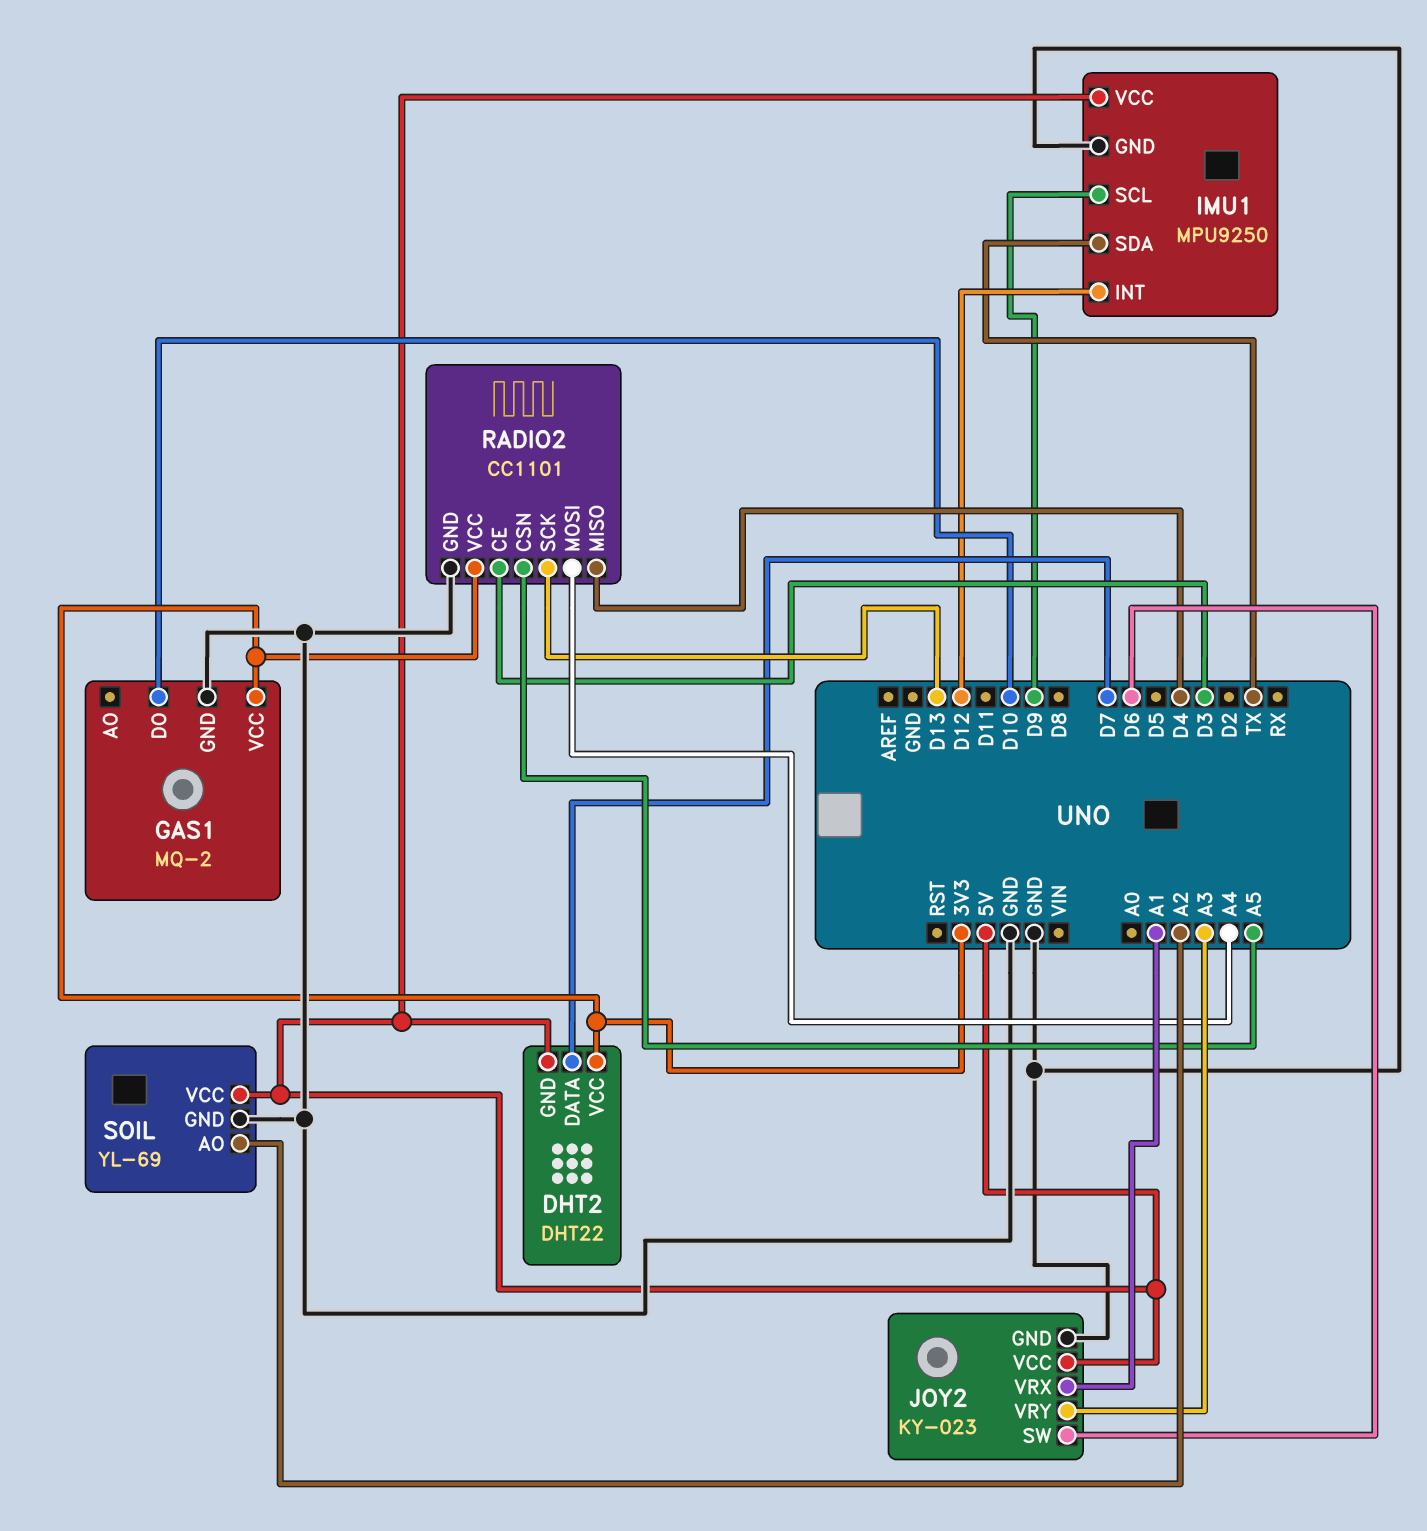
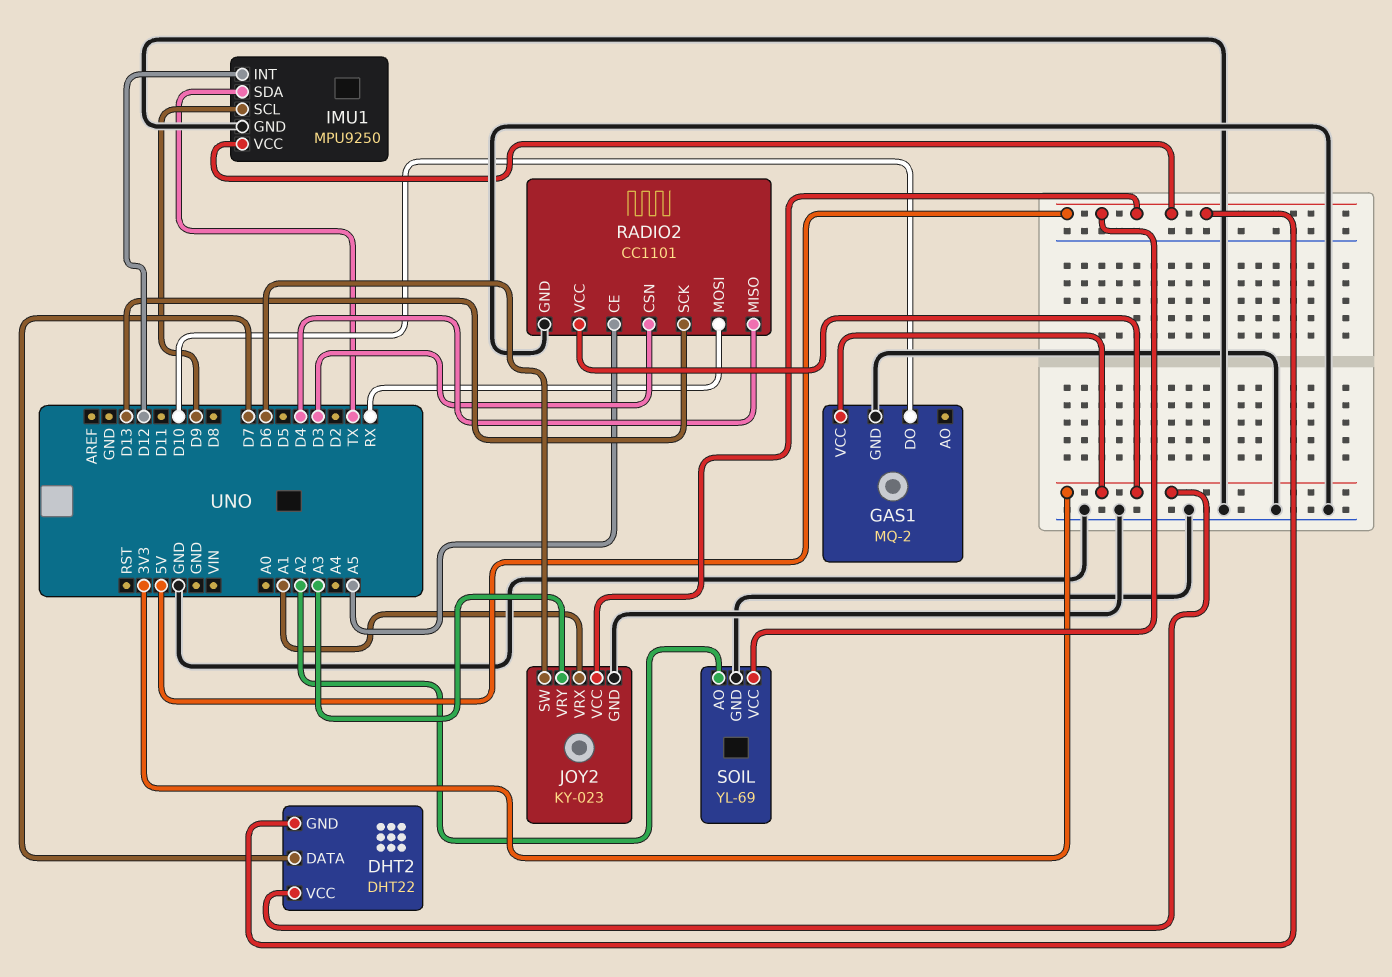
RADIO2 pin CE: D3 -> A5
RADIO2 pin CSN: A5 -> D3
RADIO2 pin MOSI: A4 -> RX

